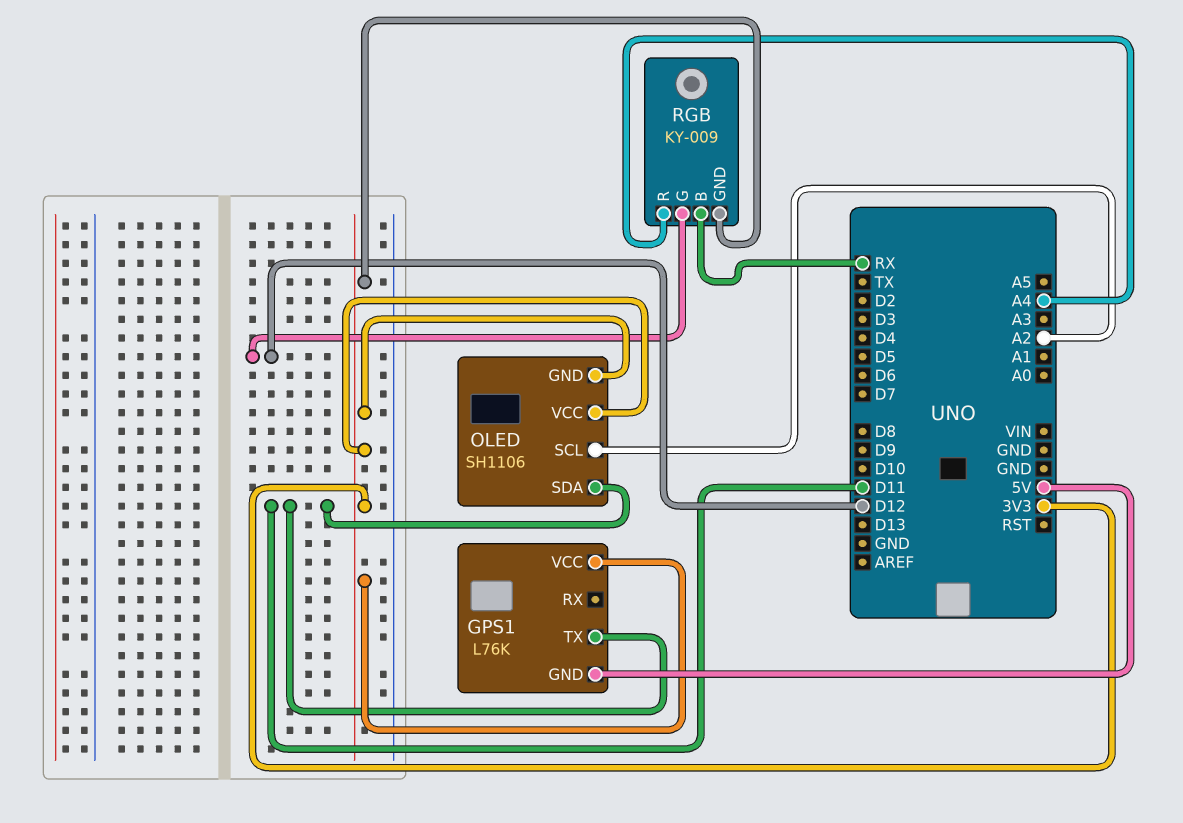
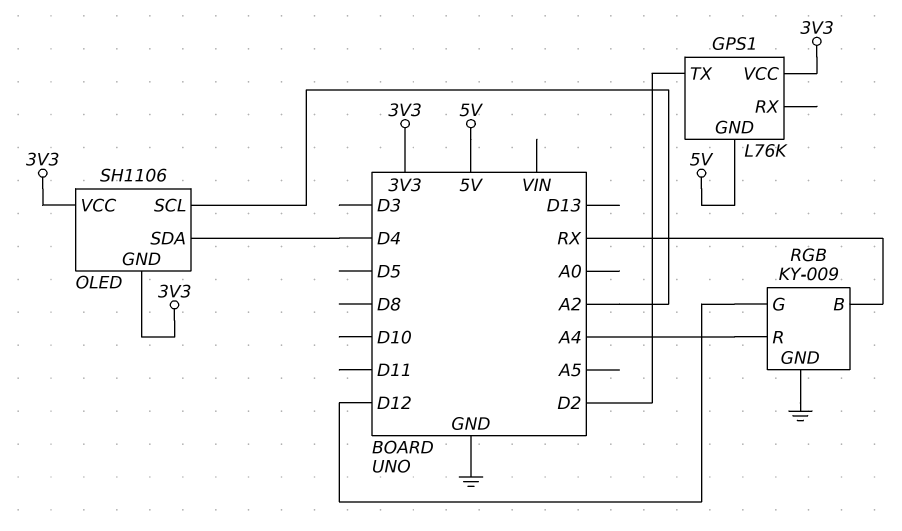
GPS1 pin TX: D11 -> D2
OLED pin SDA: D11 -> D4
RGB pin GND: 3V3 -> GND

